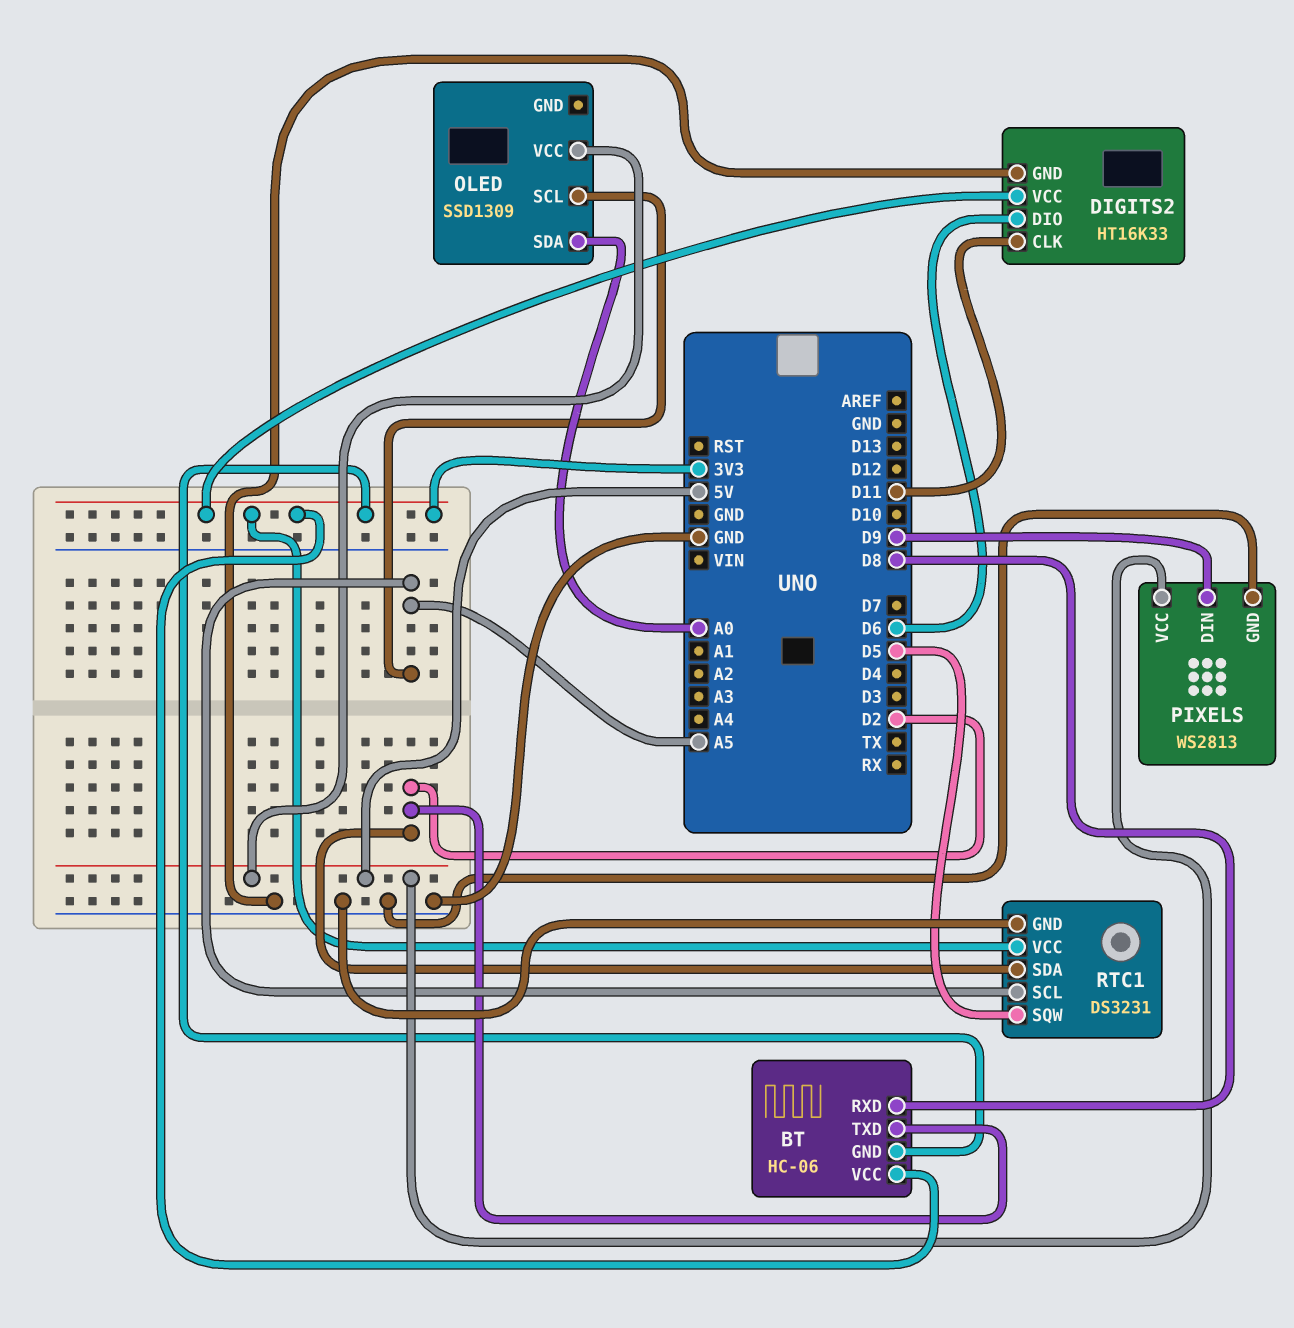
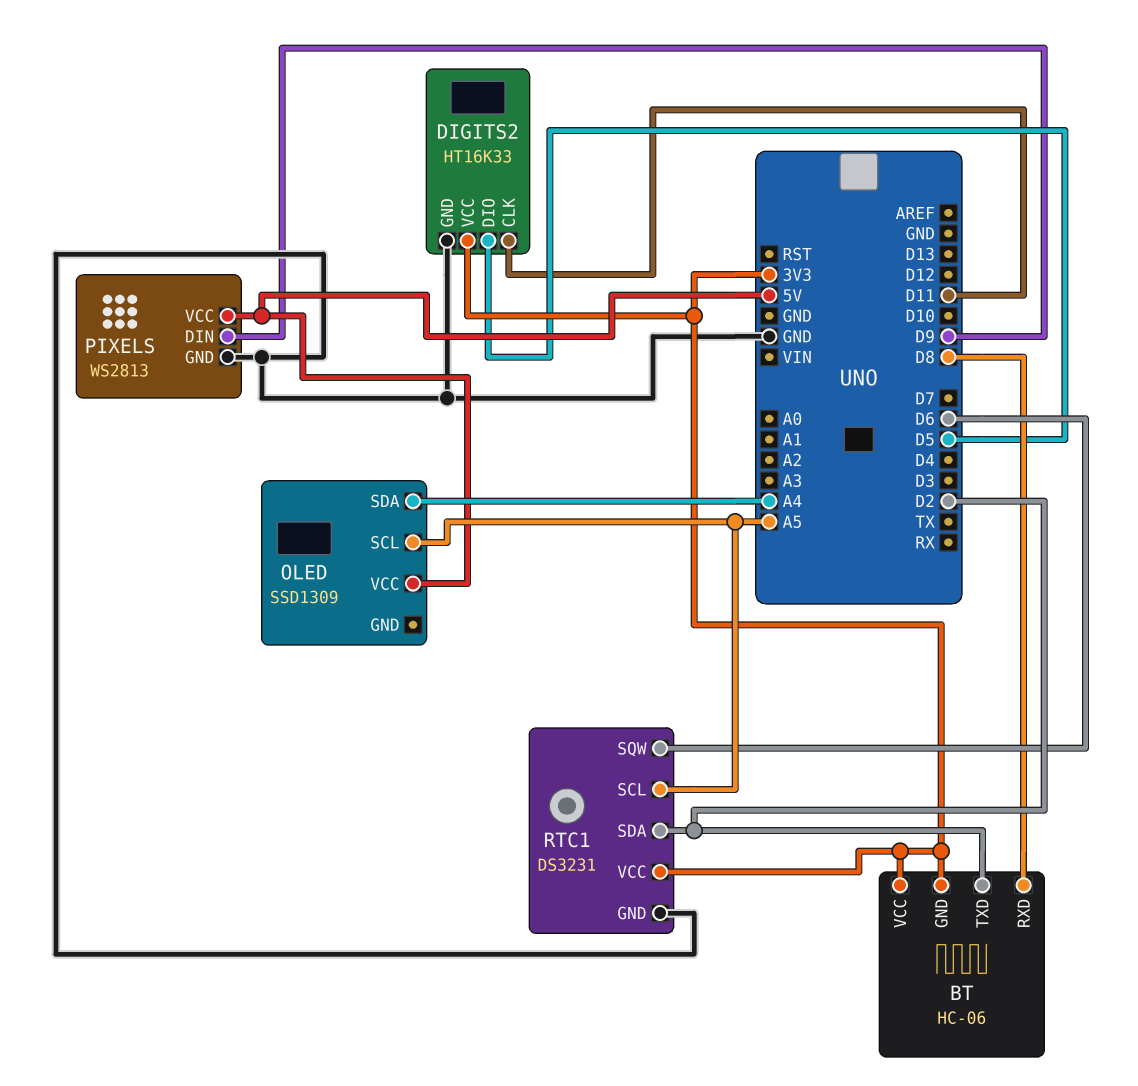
DIGITS2 pin DIO: D6 -> D5
OLED pin SDA: A0 -> A4
RTC1 pin SQW: D5 -> D6

